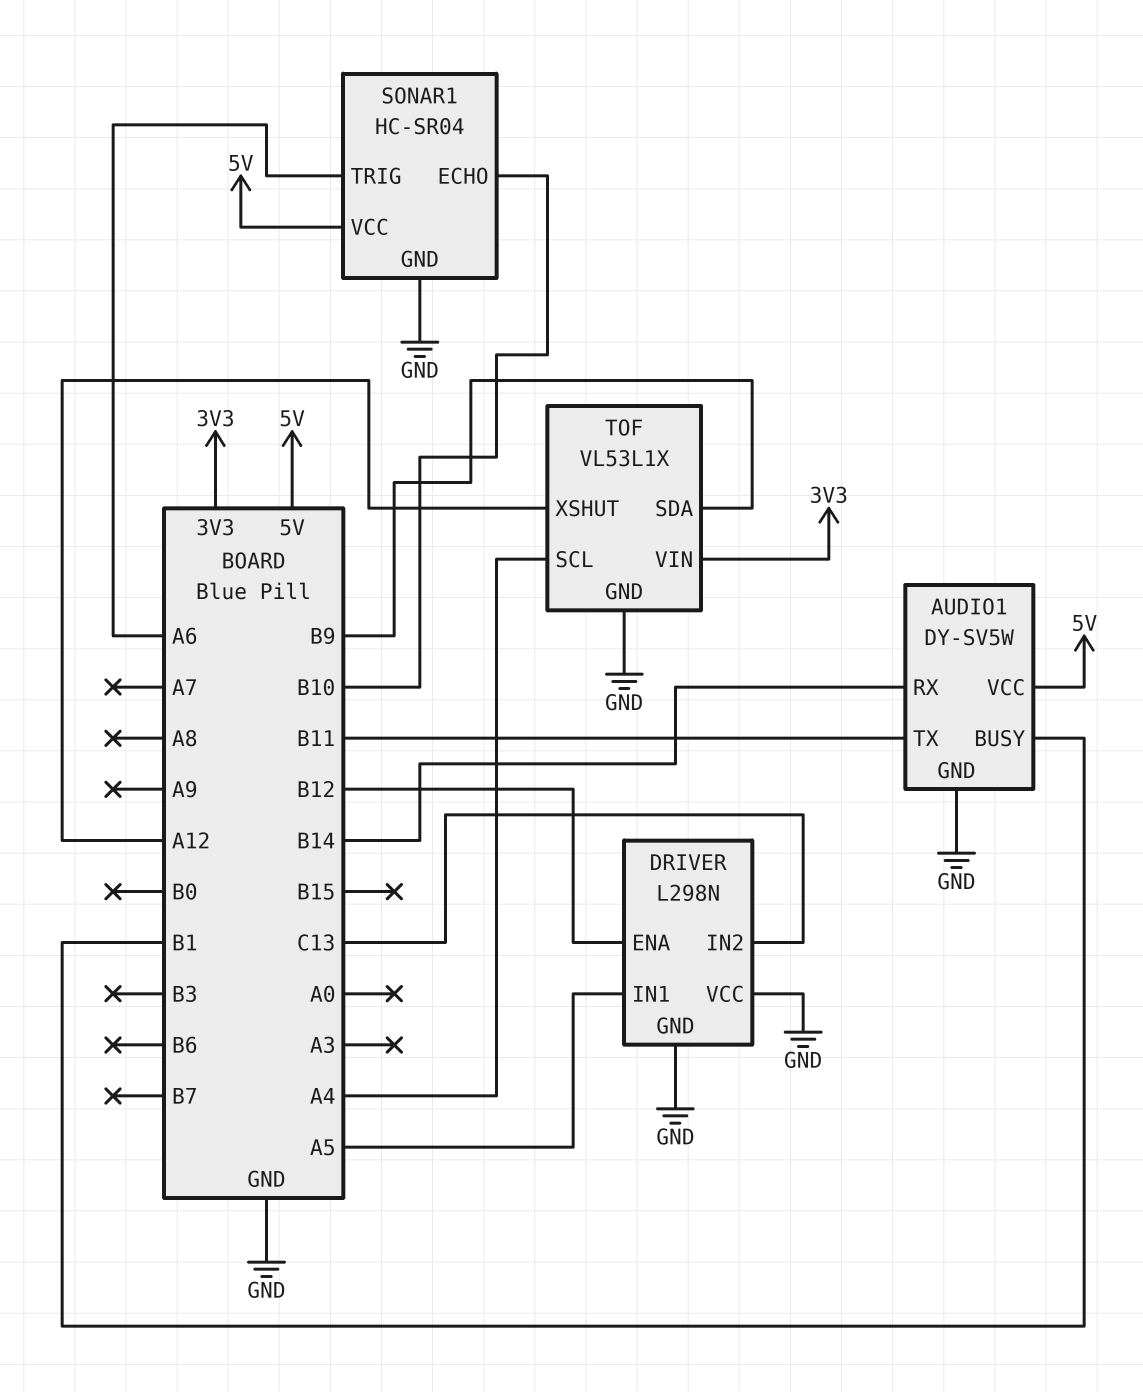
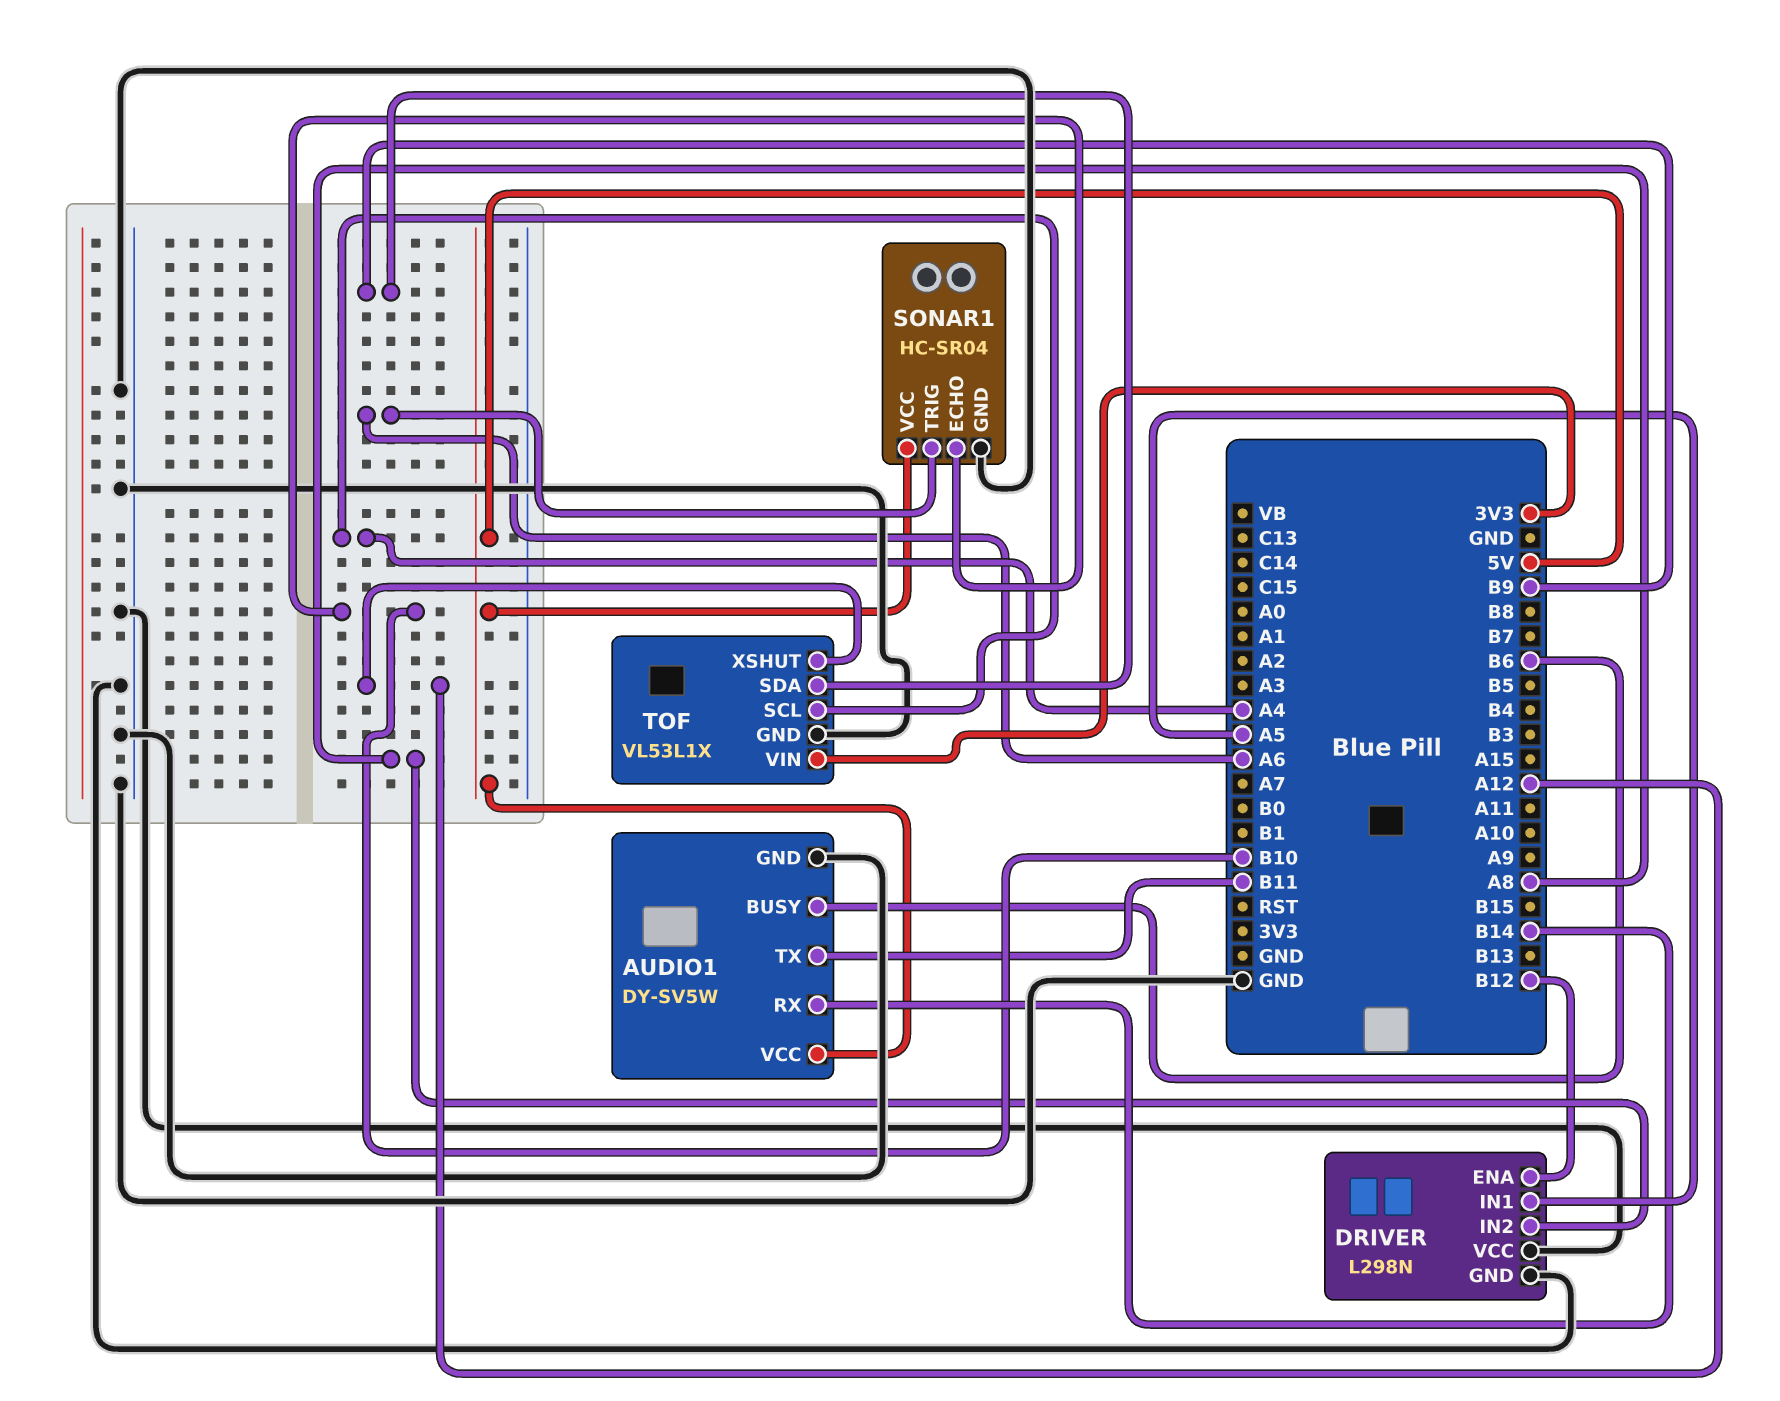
AUDIO1 pin BUSY: B1 -> B6
DRIVER pin IN2: C13 -> A8

